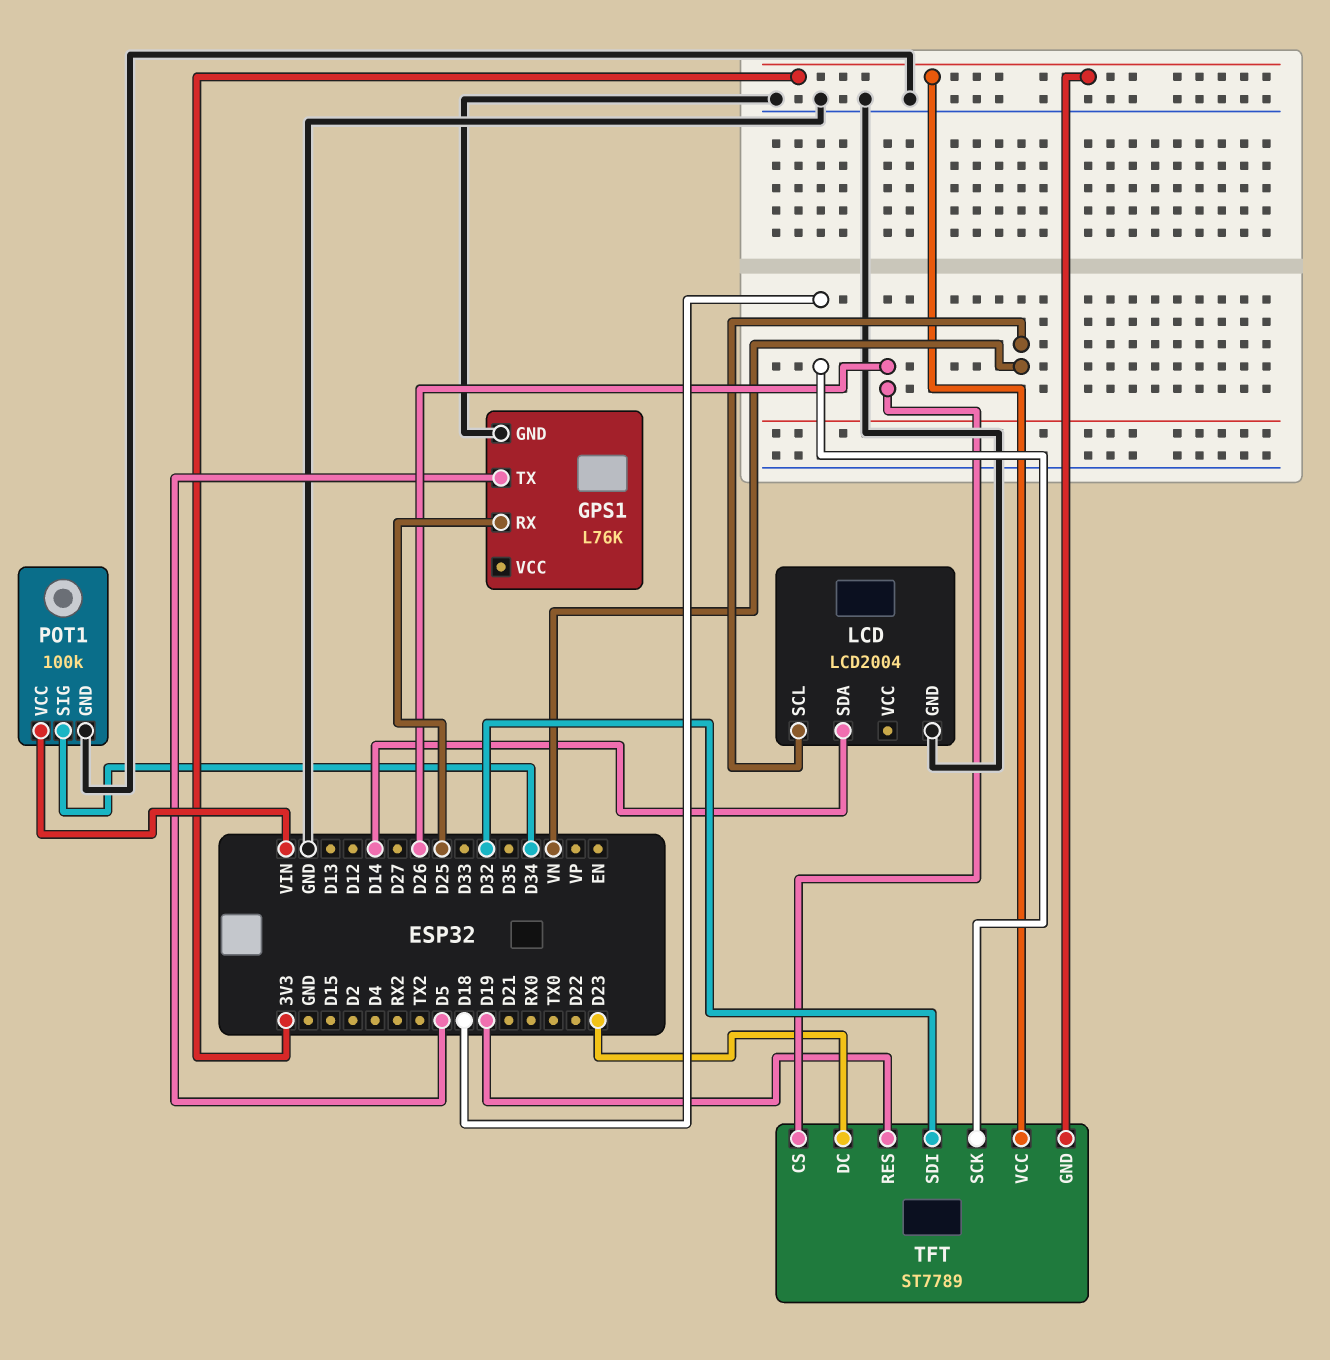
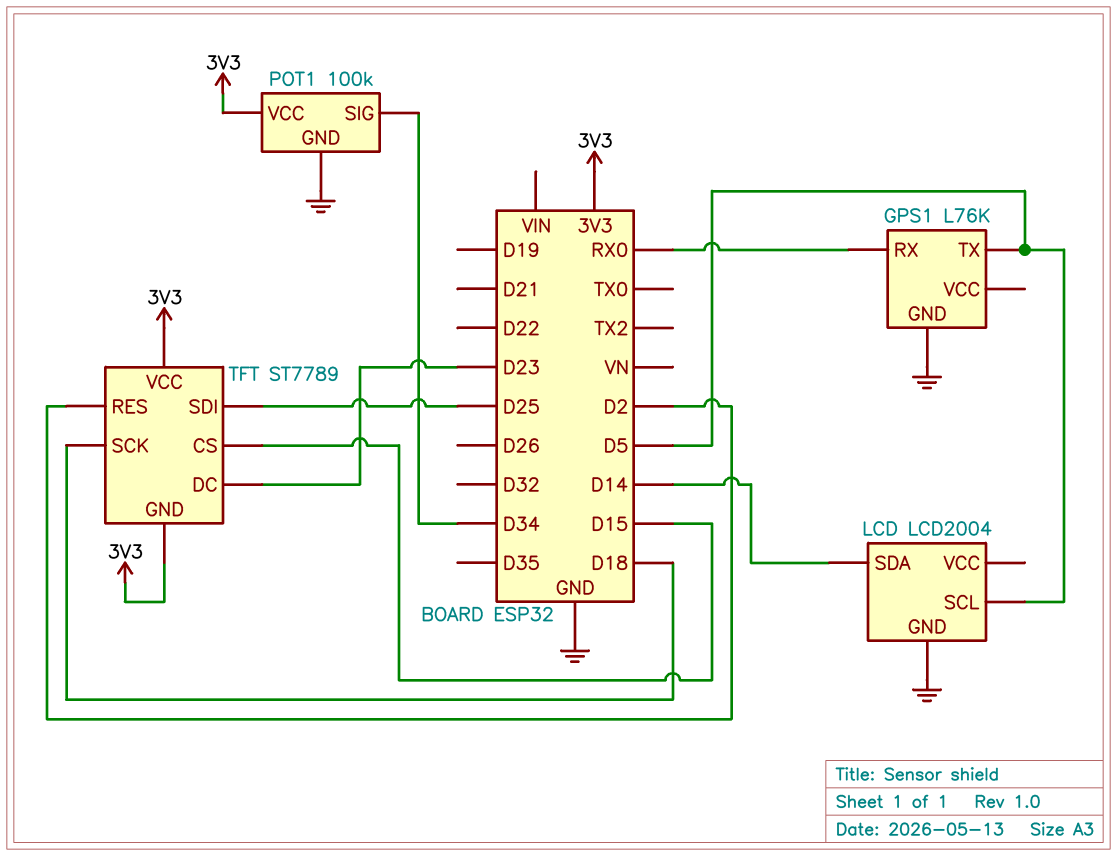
GPS1 pin RX: D25 -> RX0
LCD pin SCL: VN -> D5
POT1 pin VCC: VIN -> 3V3
TFT pin CS: D26 -> D15
TFT pin RES: D19 -> D2
TFT pin SDI: D32 -> D25

